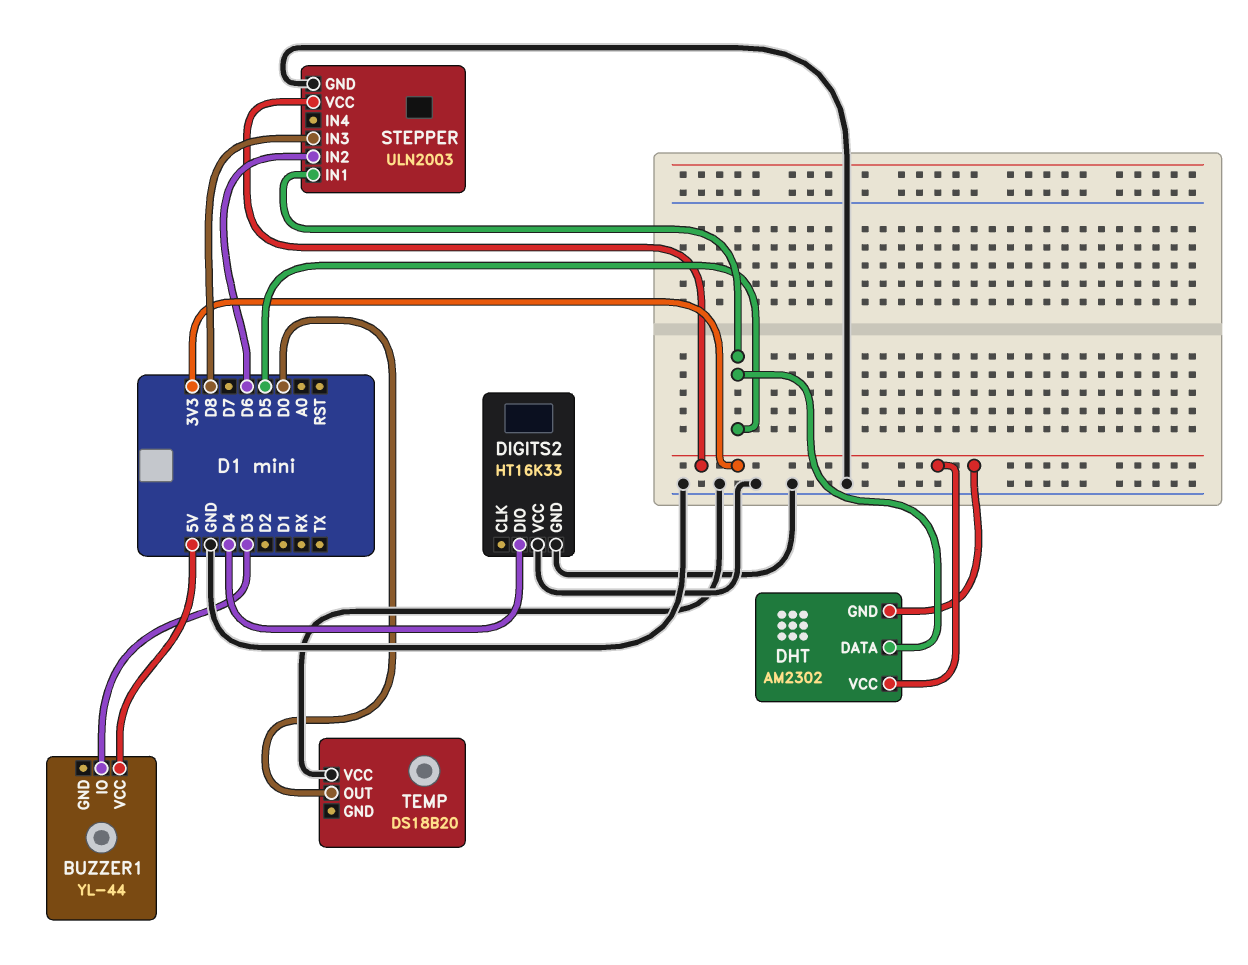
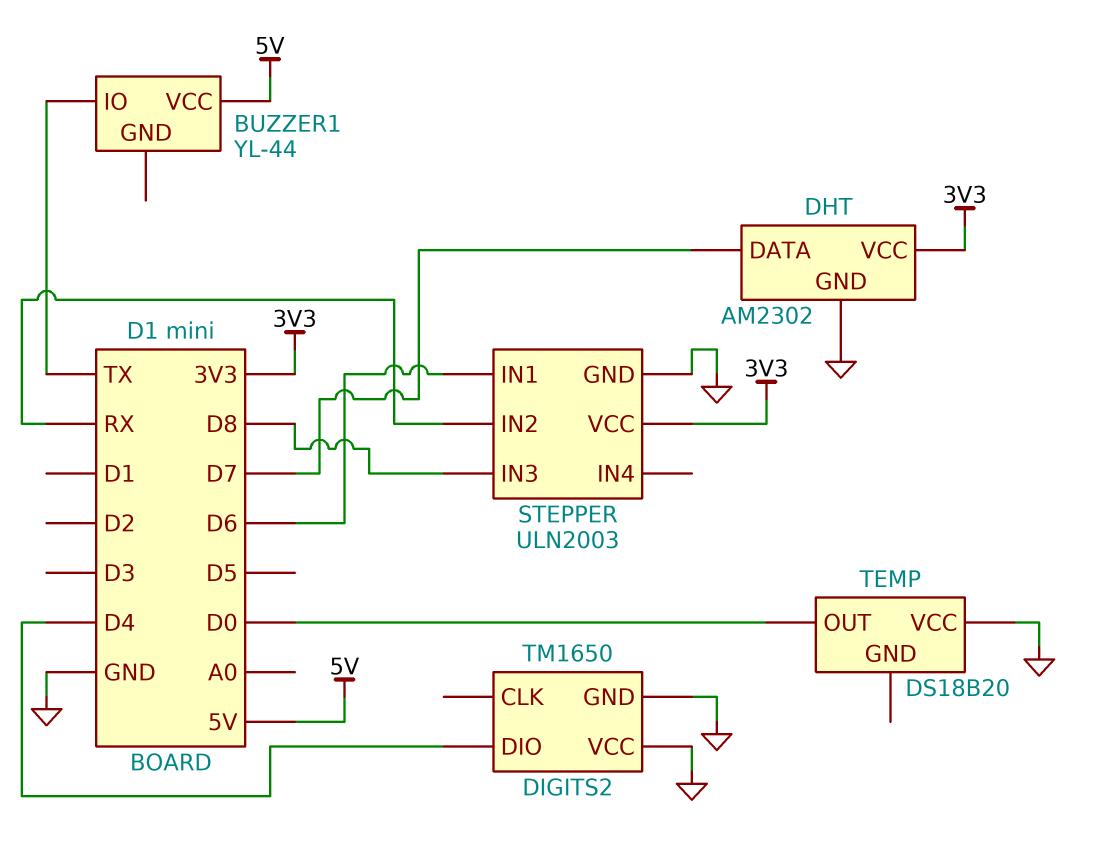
BUZZER1 pin IO: D3 -> TX
DHT pin DATA: D5 -> D7
DHT pin GND: 3V3 -> GND
DIGITS2: HT16K33 -> TM1650
STEPPER pin IN1: D5 -> D6
STEPPER pin IN2: D6 -> RX

